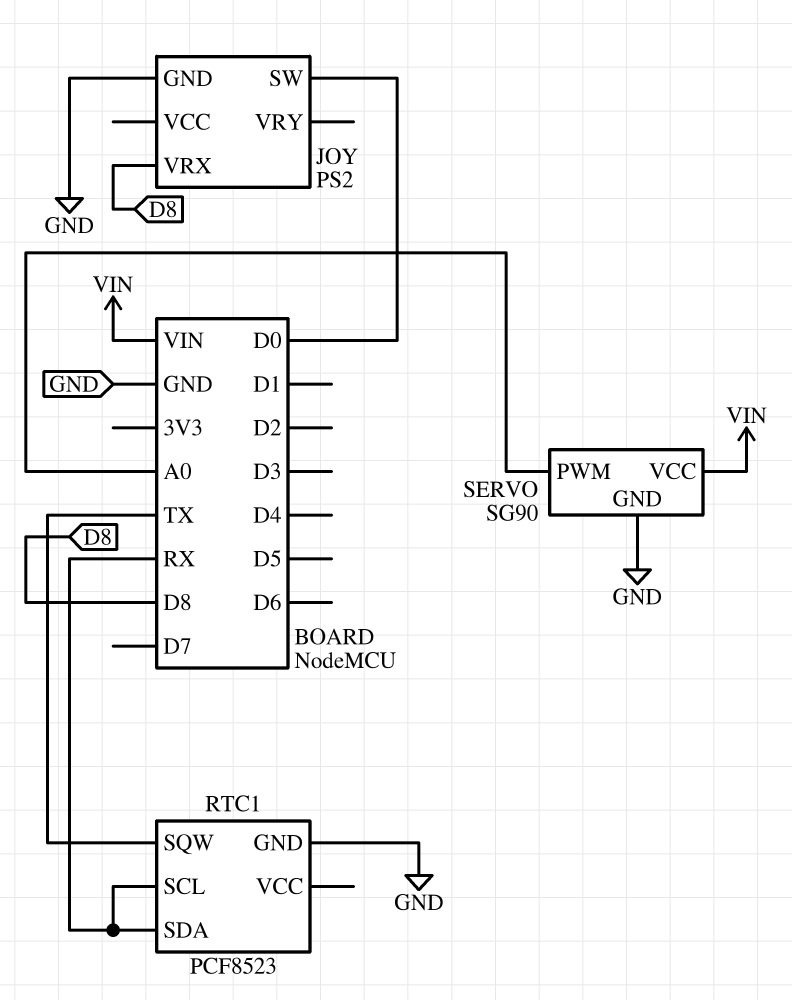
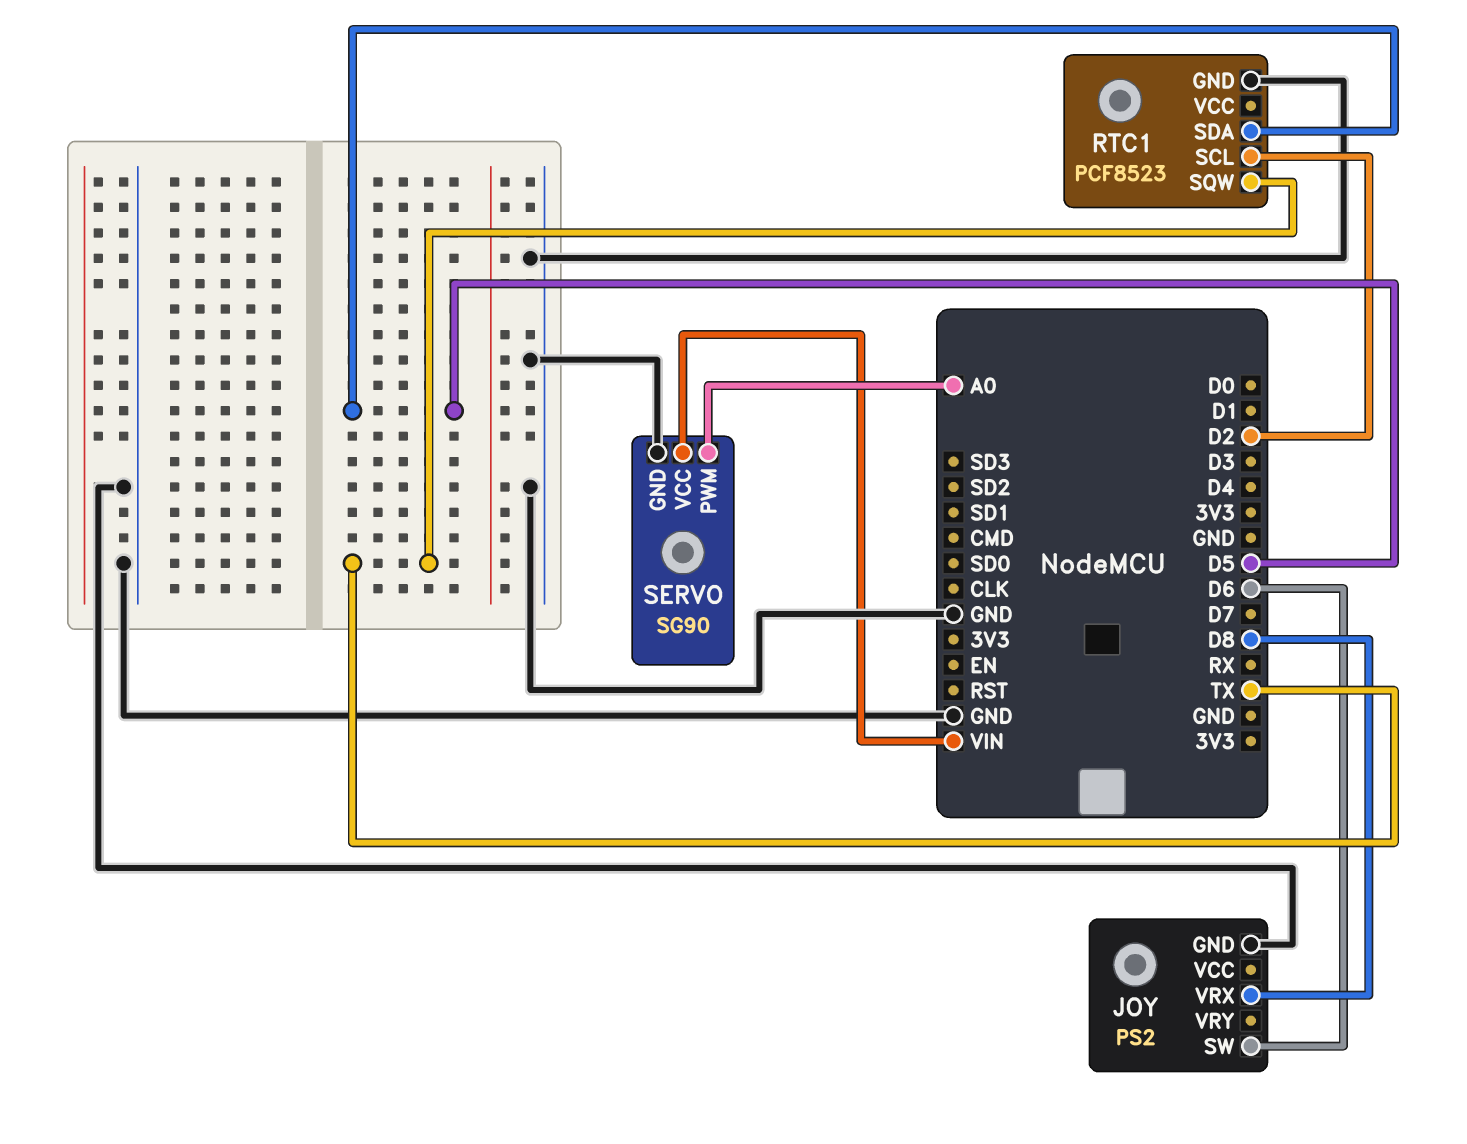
JOY pin SW: D0 -> D6
RTC1 pin SCL: RX -> D2
RTC1 pin SDA: RX -> D5

